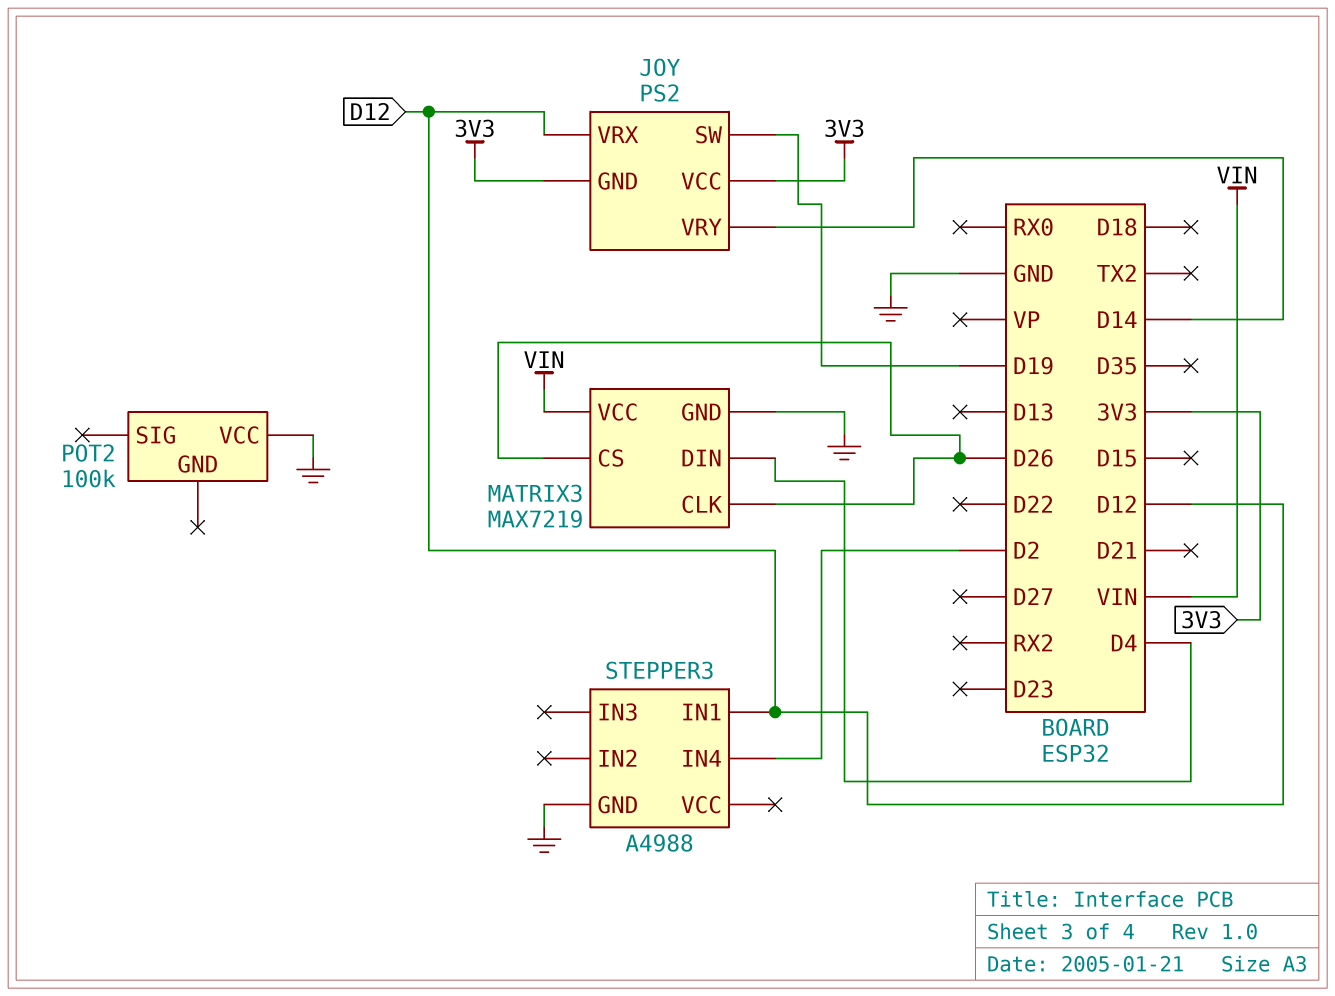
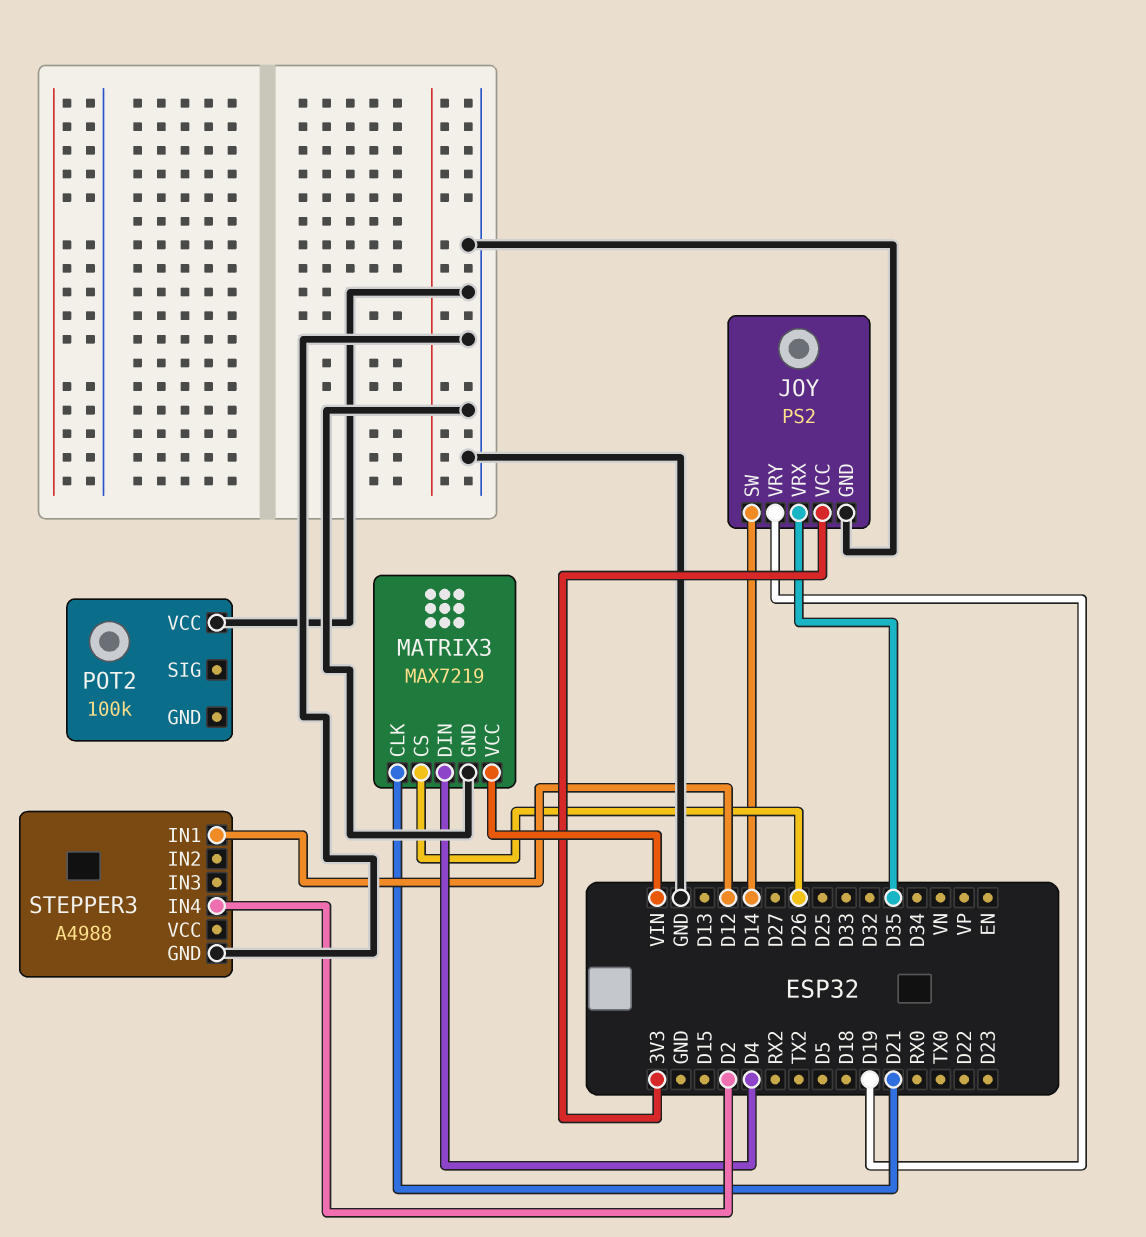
JOY pin GND: 3V3 -> GND
JOY pin SW: D19 -> D14
JOY pin VRX: D12 -> D35
JOY pin VRY: D14 -> D19
MATRIX3 pin CLK: D26 -> D21

